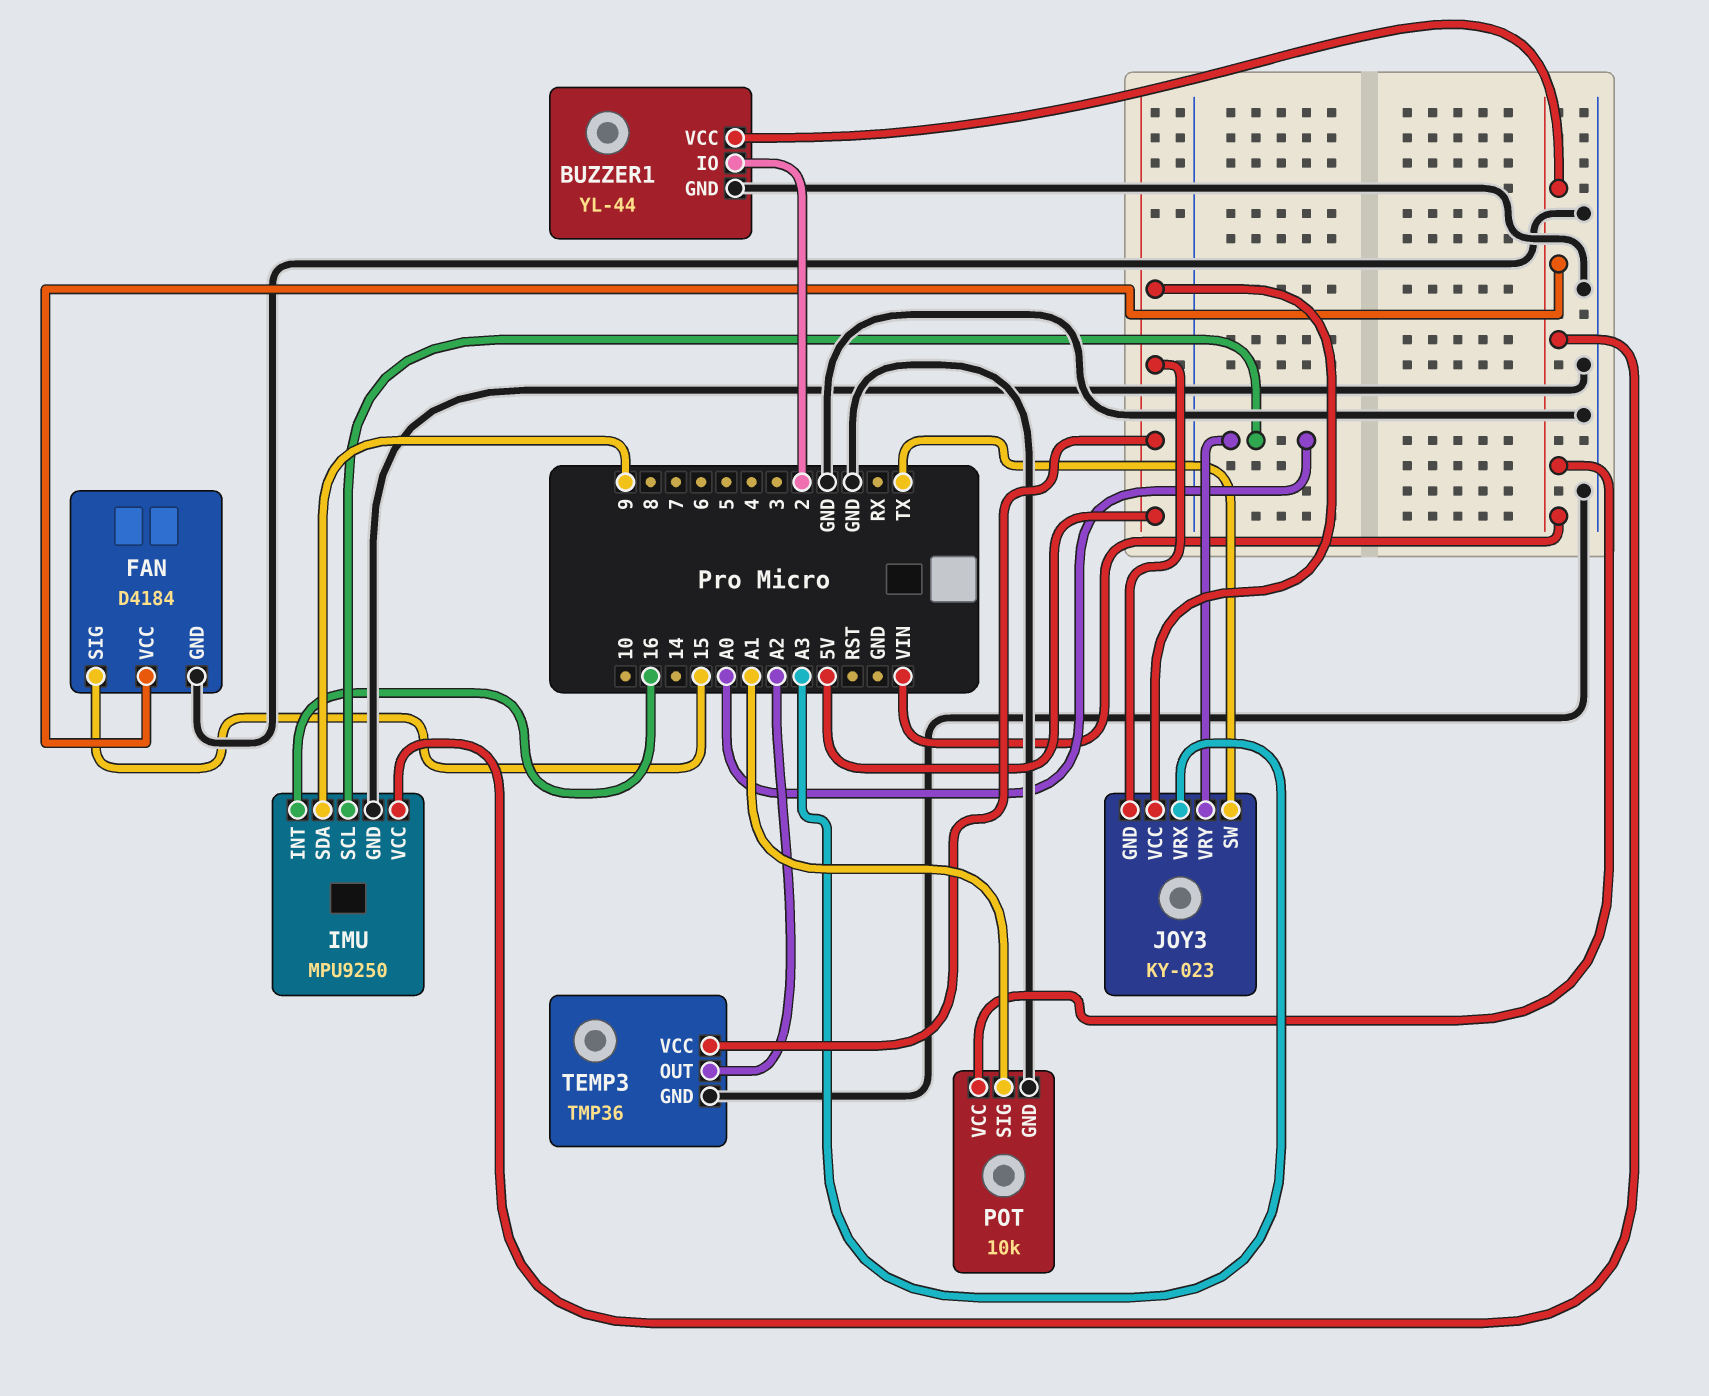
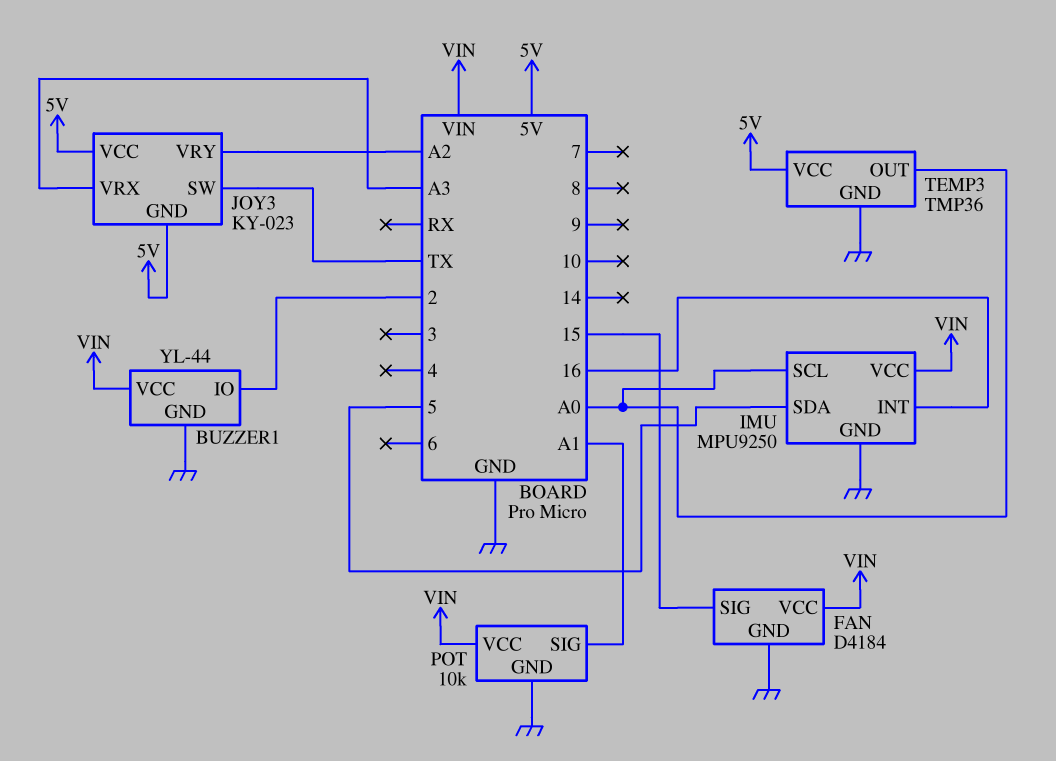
IMU pin SDA: 9 -> 5
JOY3 pin VRY: A0 -> A2
TEMP3 pin OUT: A2 -> A0

